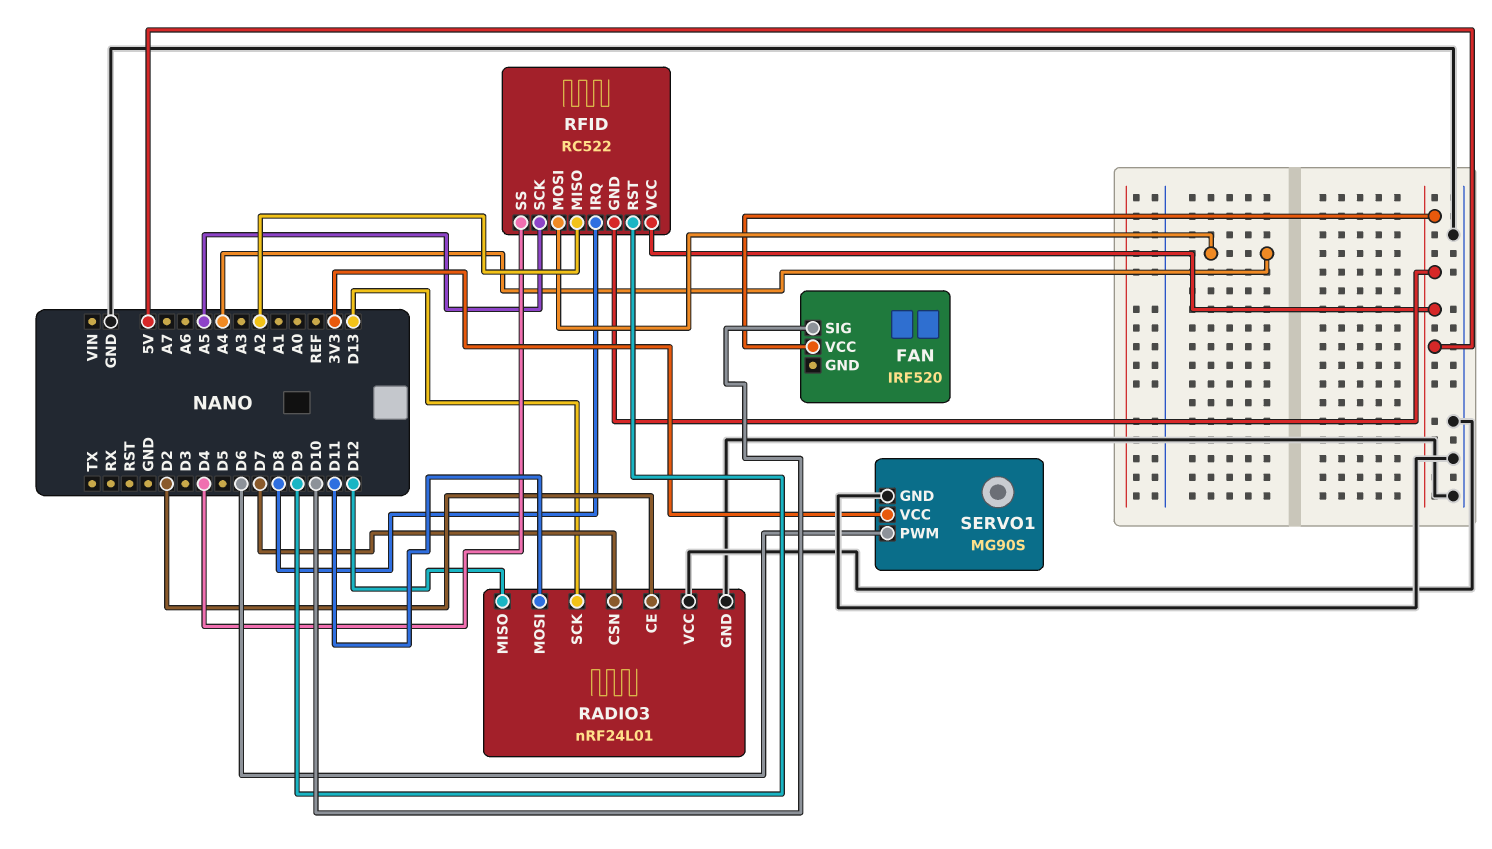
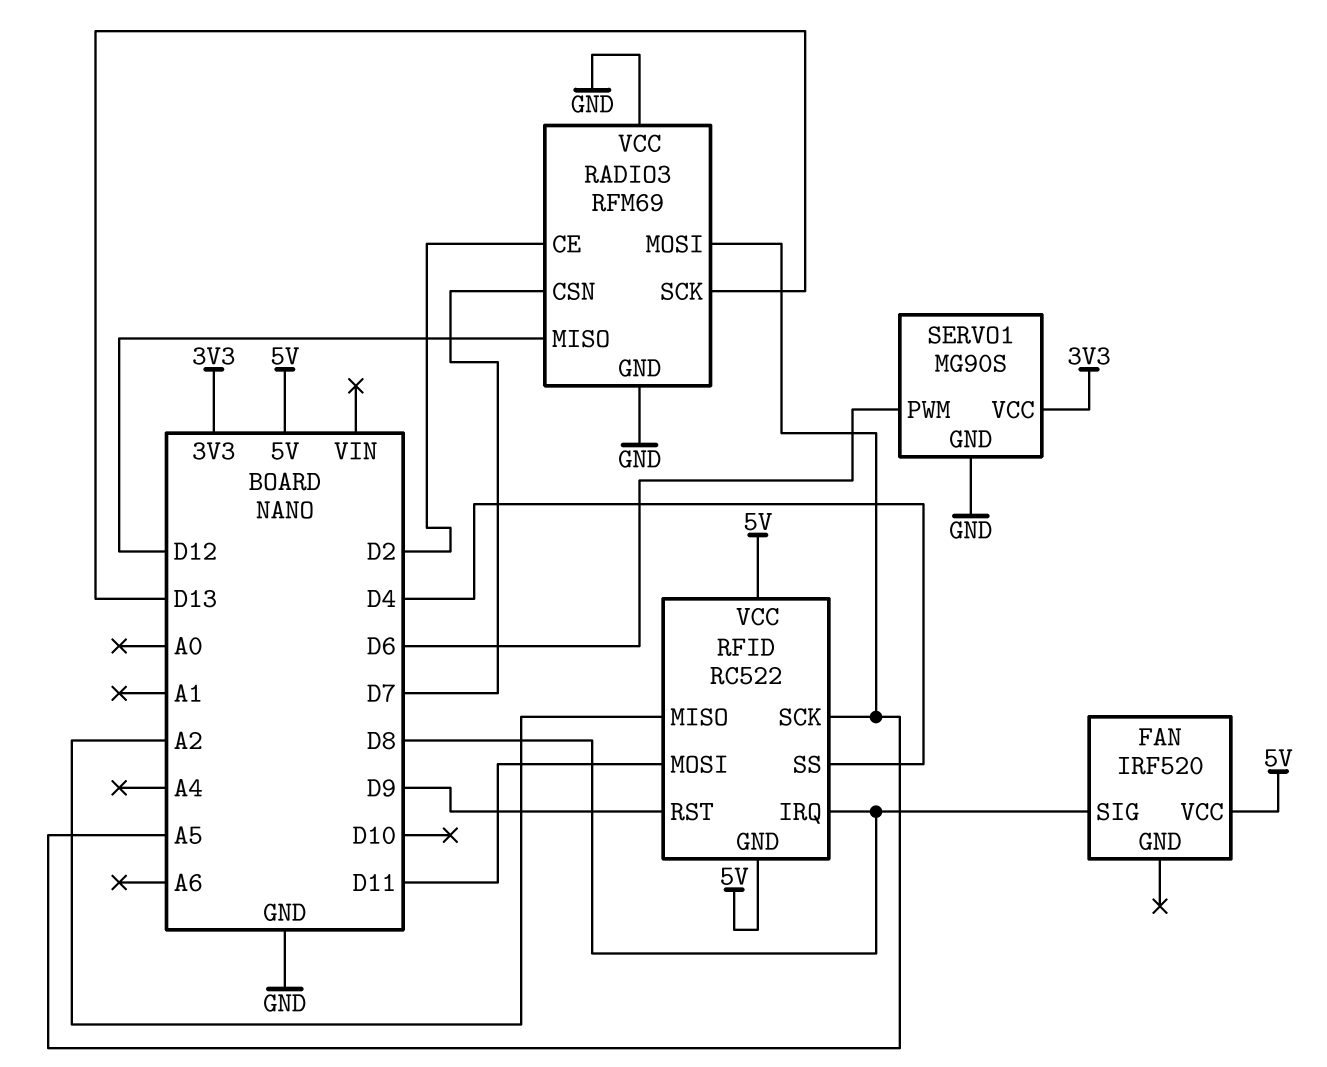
FAN pin SIG: D10 -> D8
RADIO3: nRF24L01 -> RFM69
RADIO3 pin MOSI: D11 -> A5
RFID pin MOSI: A4 -> D11

